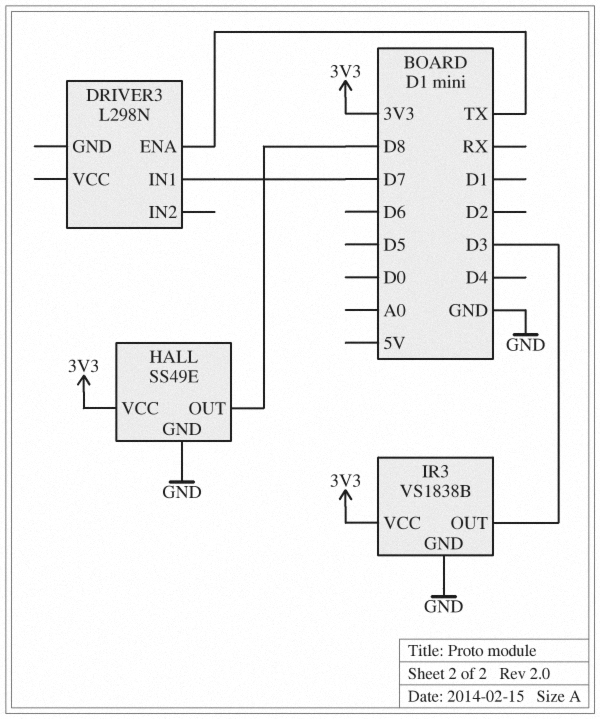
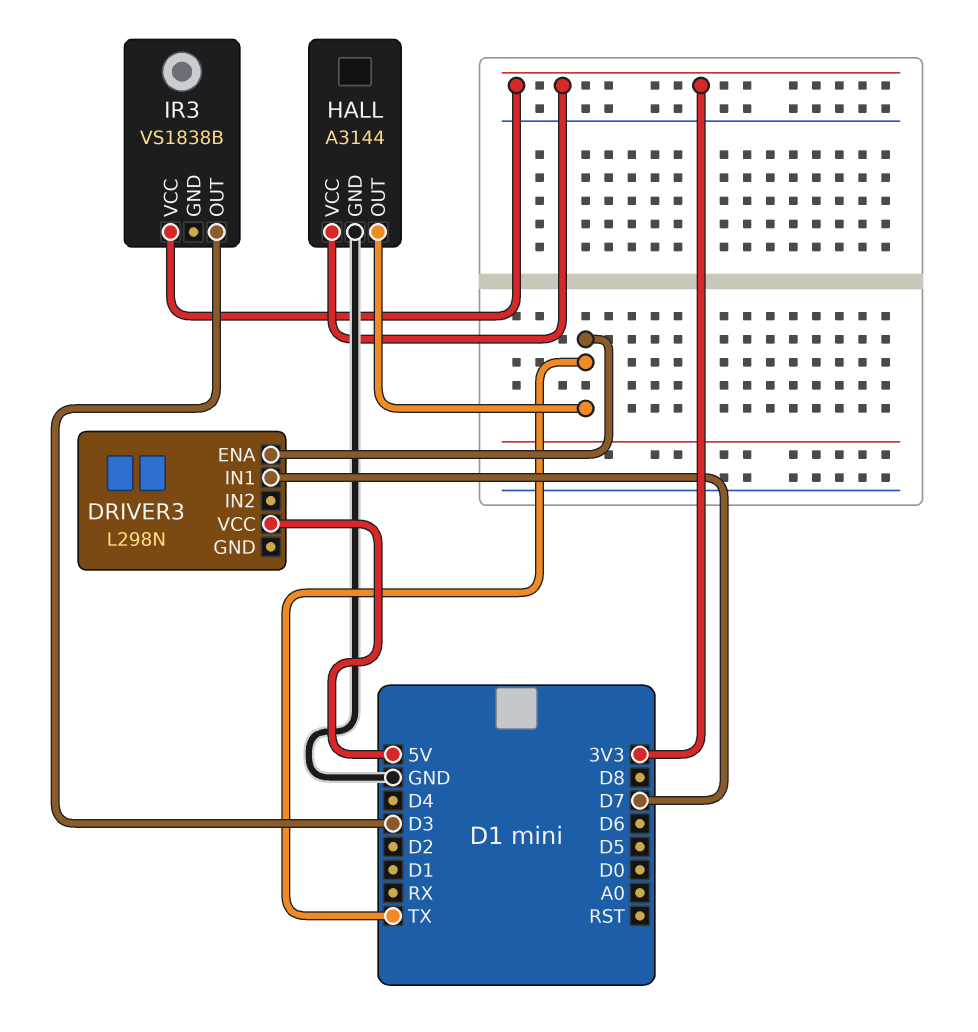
DRIVER3 pin VCC: none -> 5V
HALL: SS49E -> A3144
HALL pin OUT: D8 -> TX
IR3 pin GND: GND -> none

